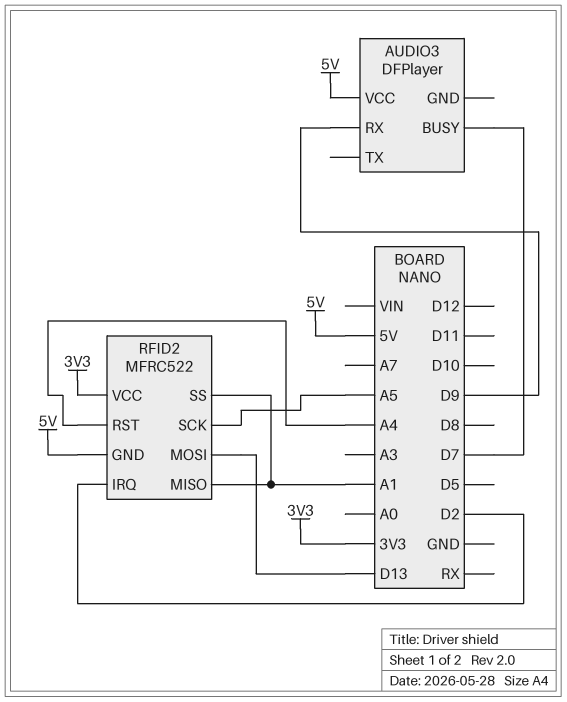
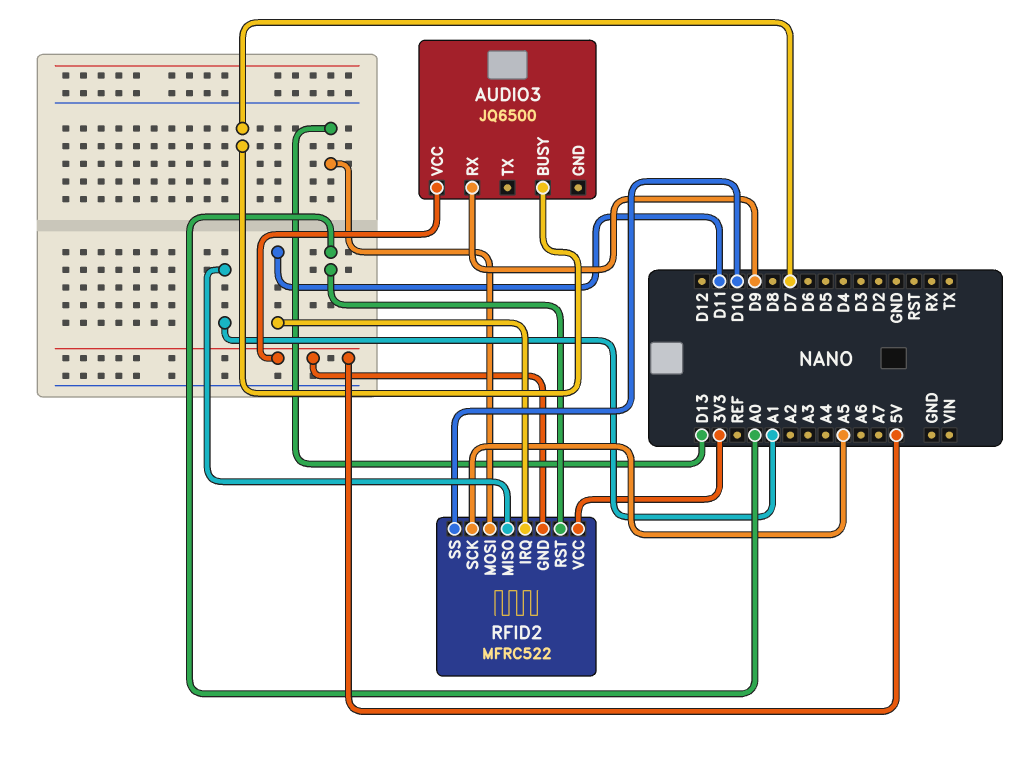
AUDIO3: DFPlayer -> JQ6500
RFID2 pin IRQ: D2 -> D11
RFID2 pin RST: A4 -> A0
RFID2 pin SS: A1 -> D10

